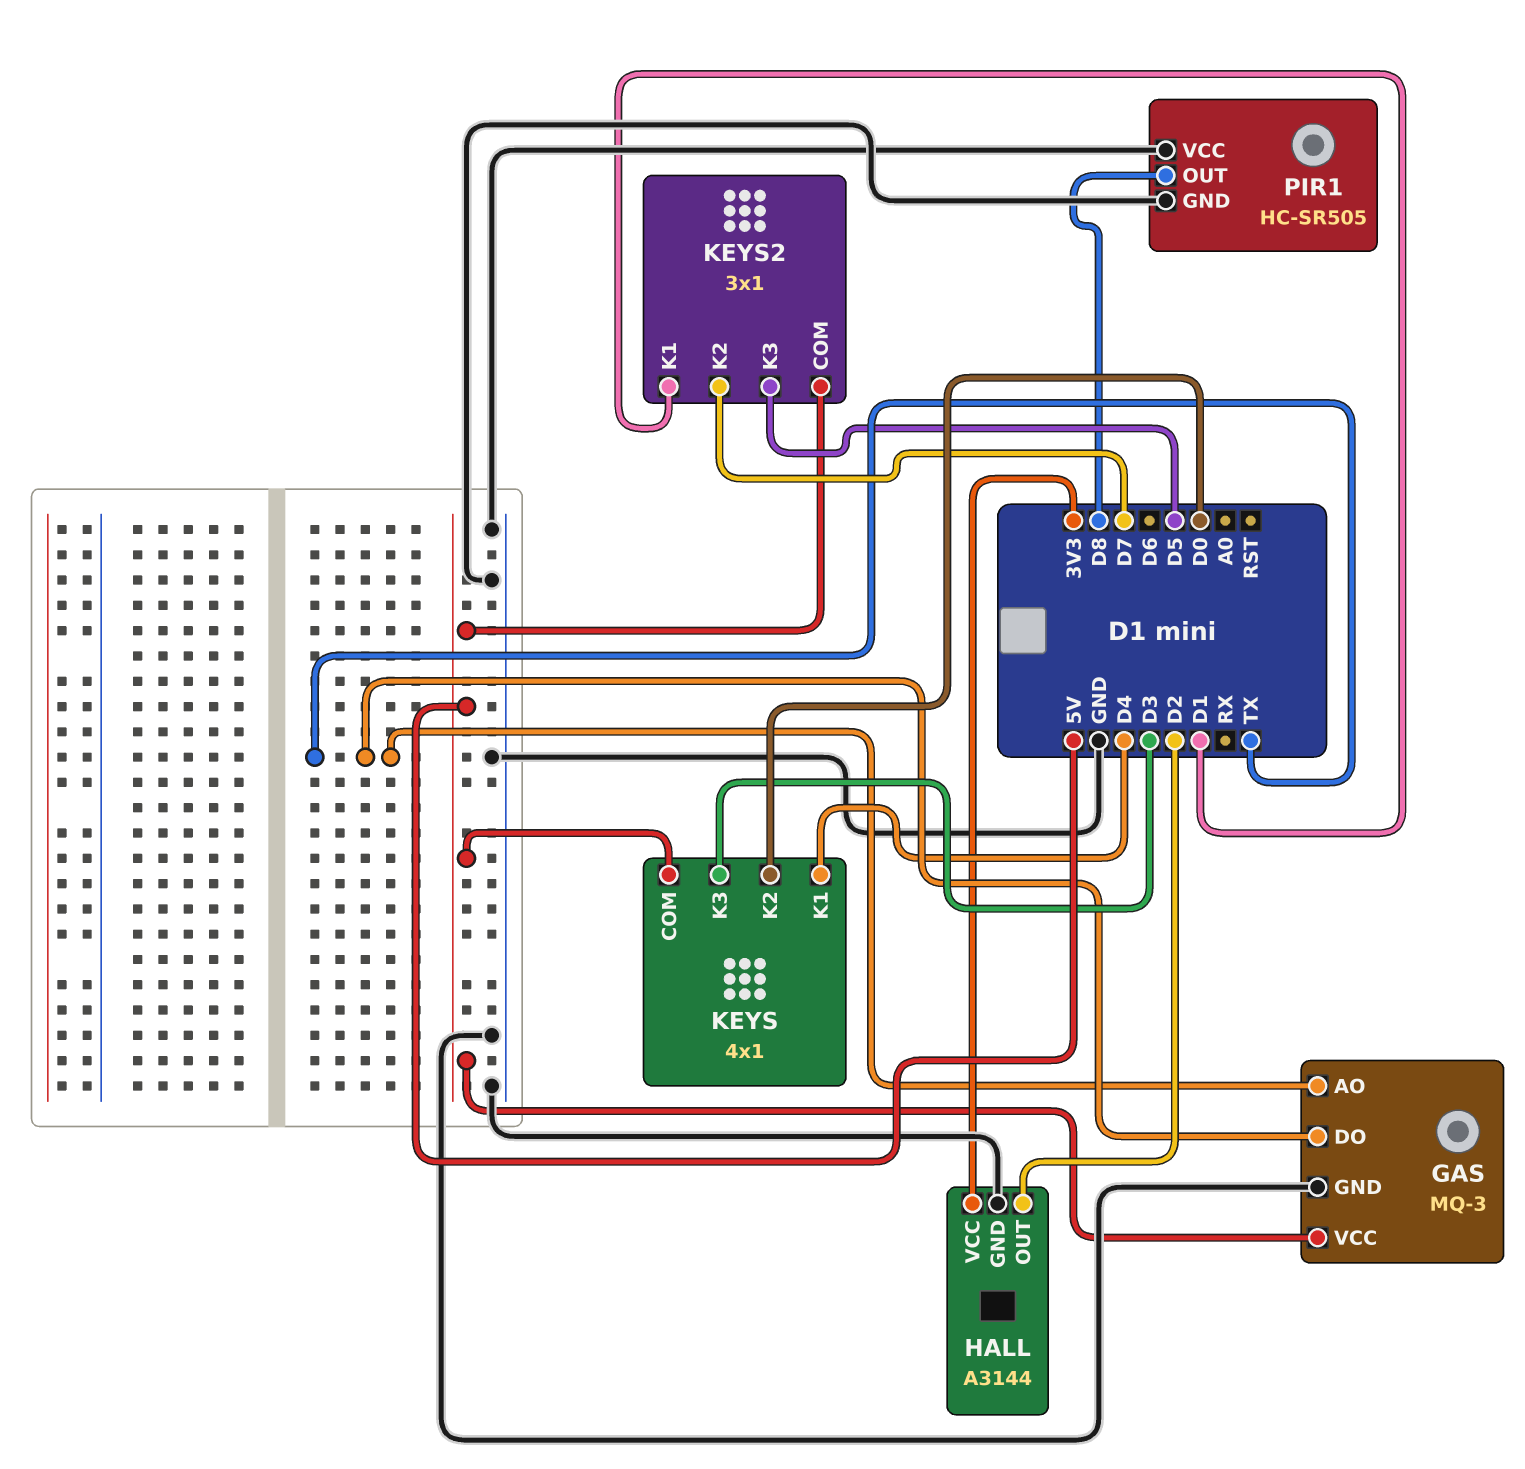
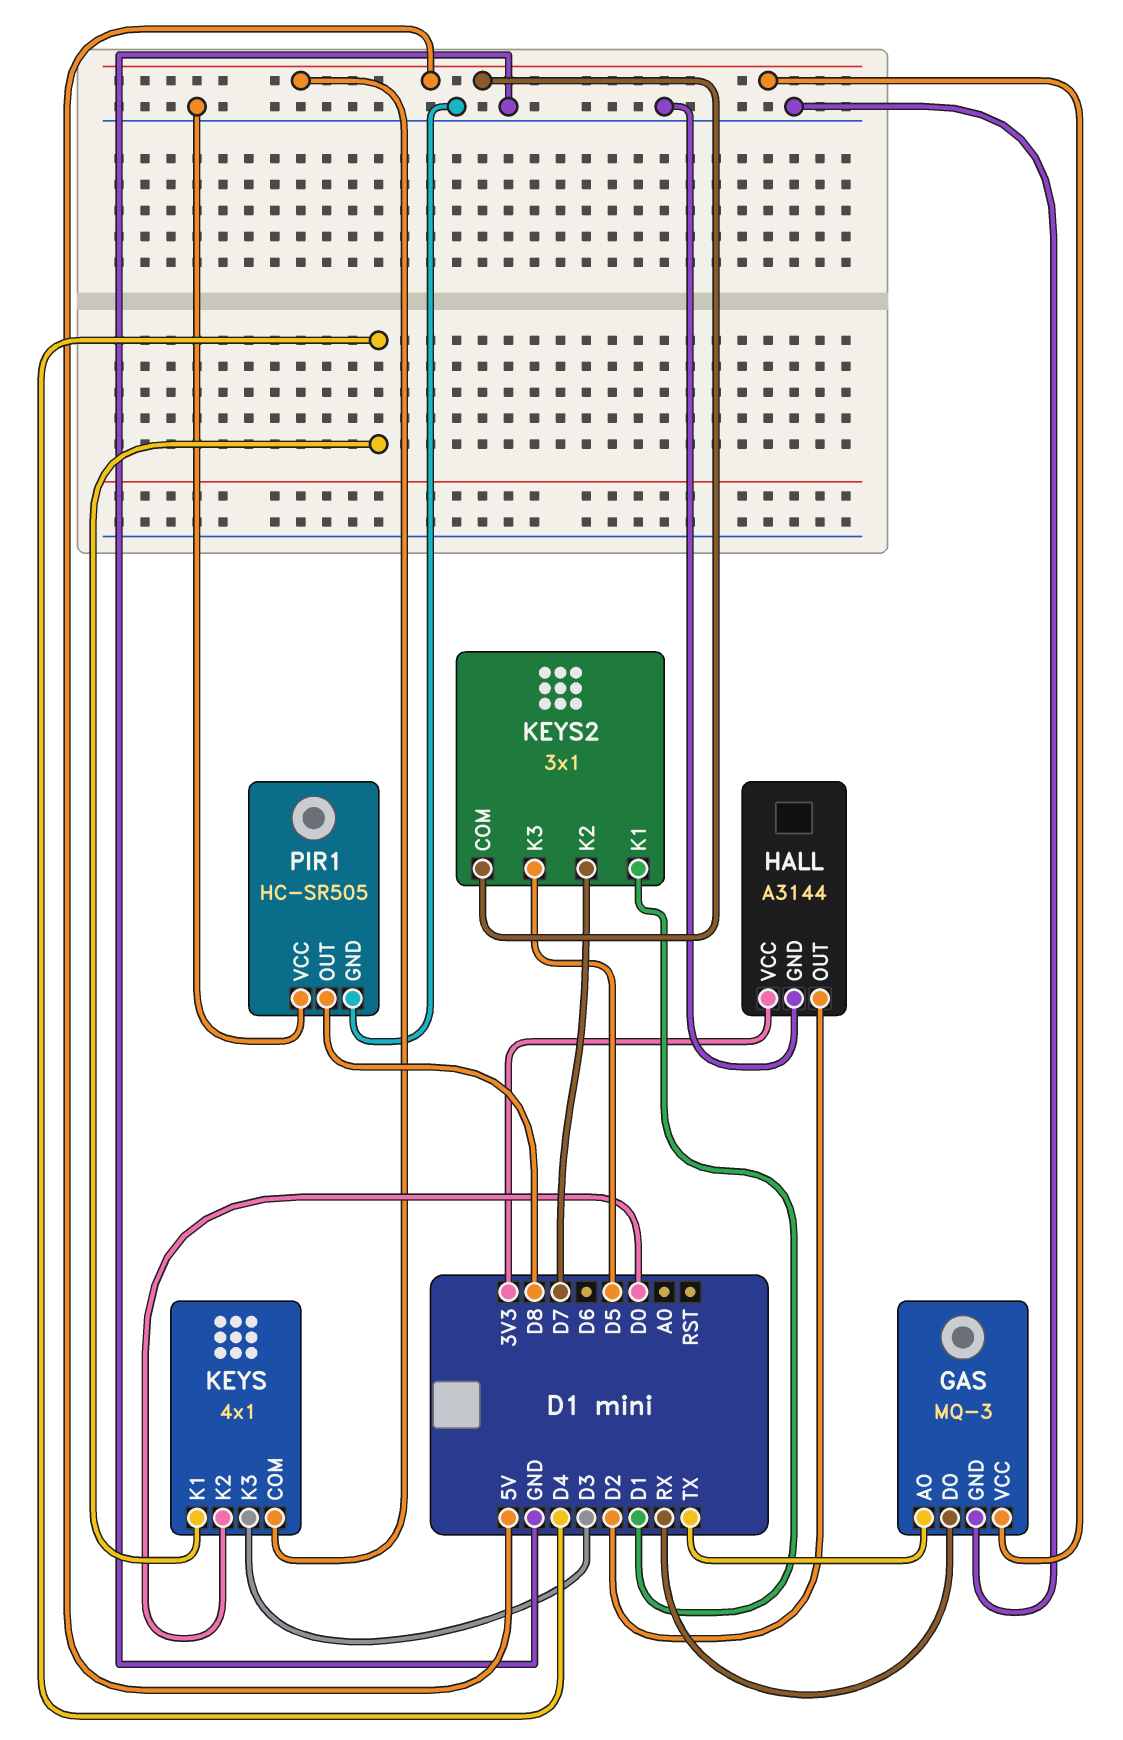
GAS pin DO: TX -> RX

